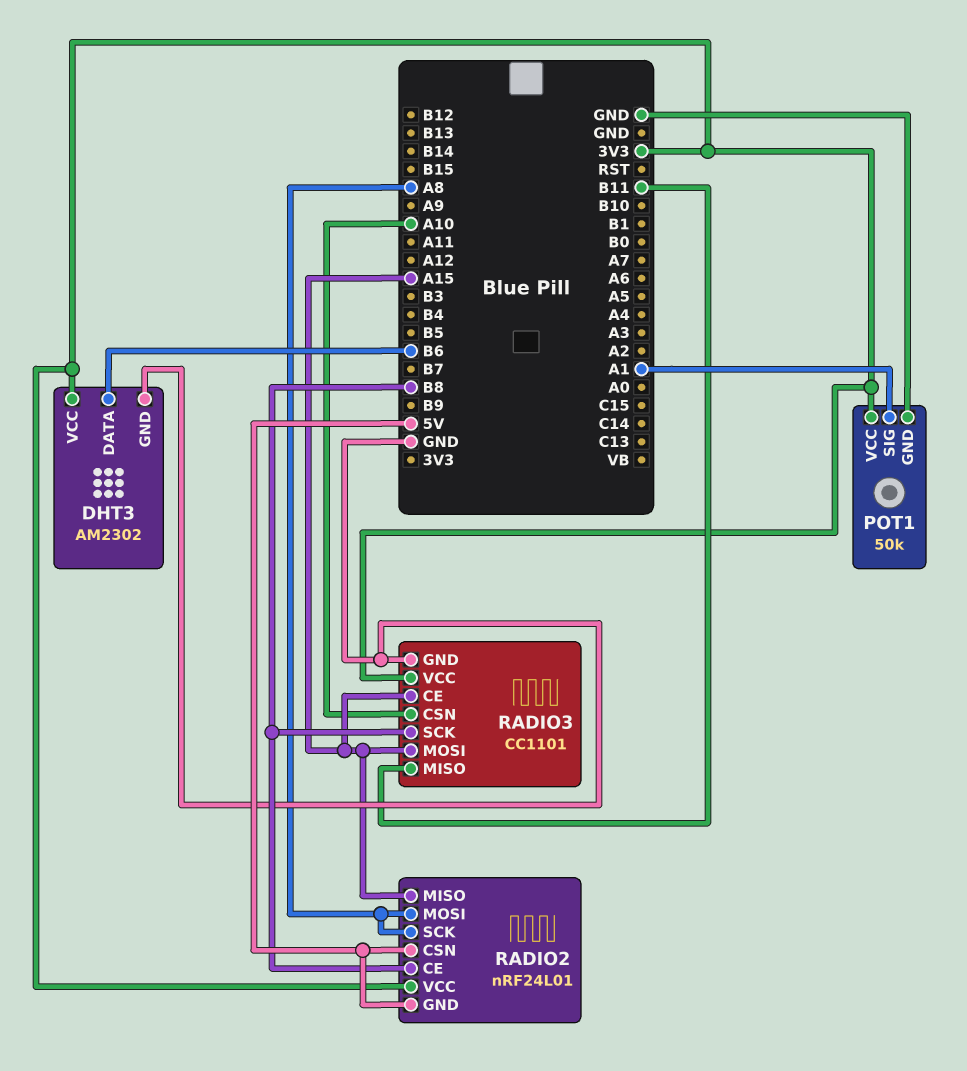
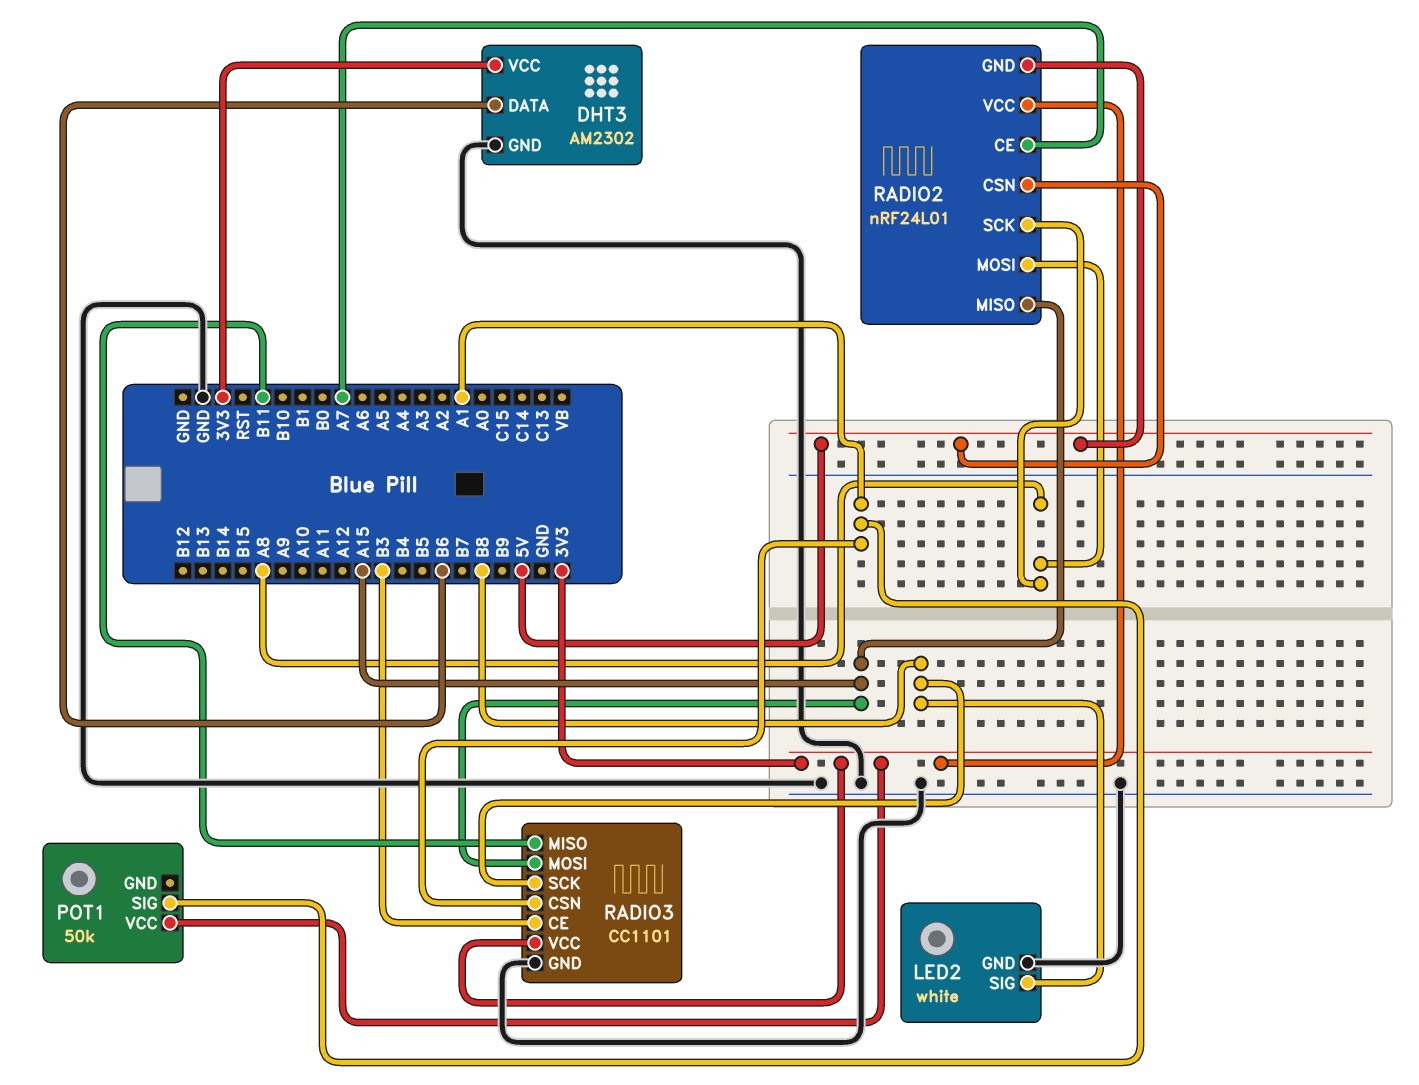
LED2: none -> white
LED2 pin GND: none -> GND
LED2 pin SIG: none -> B8
POT1 pin GND: GND -> none
RADIO2 pin CE: B8 -> A7
RADIO3 pin CE: A15 -> B3
RADIO3 pin CSN: A10 -> A1

